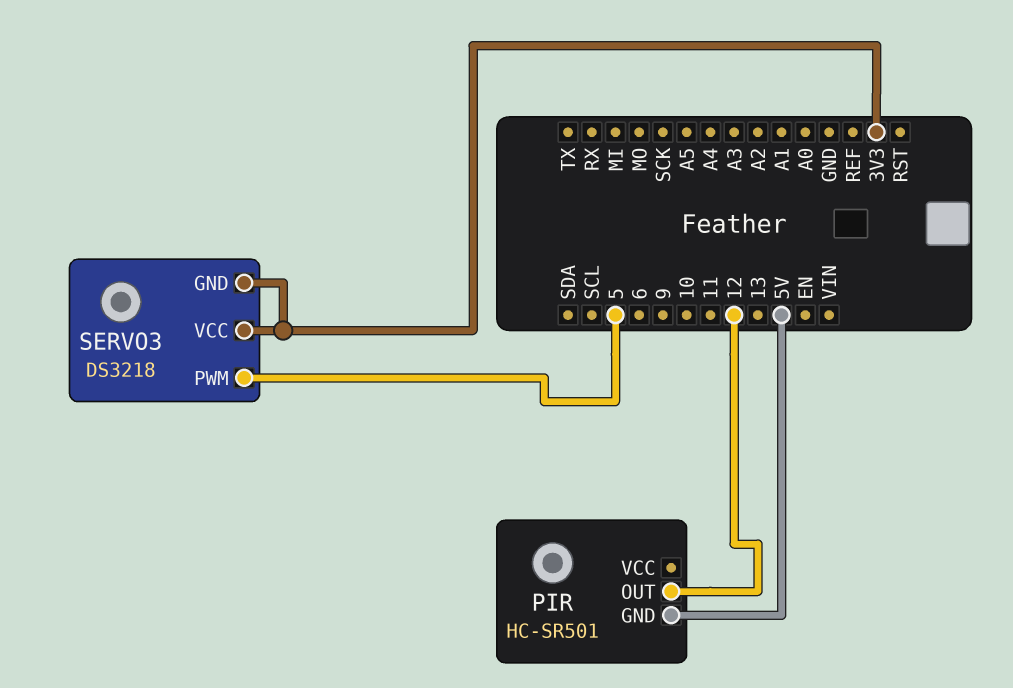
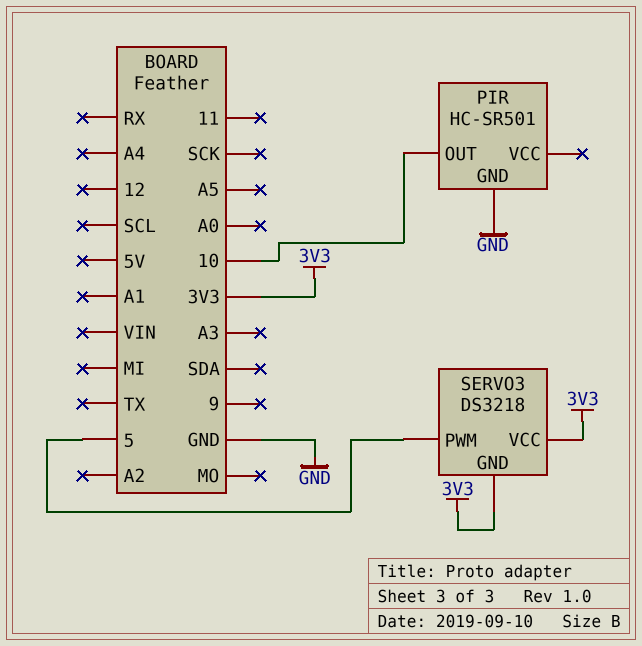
PIR pin GND: 5V -> GND
PIR pin OUT: 12 -> 10

